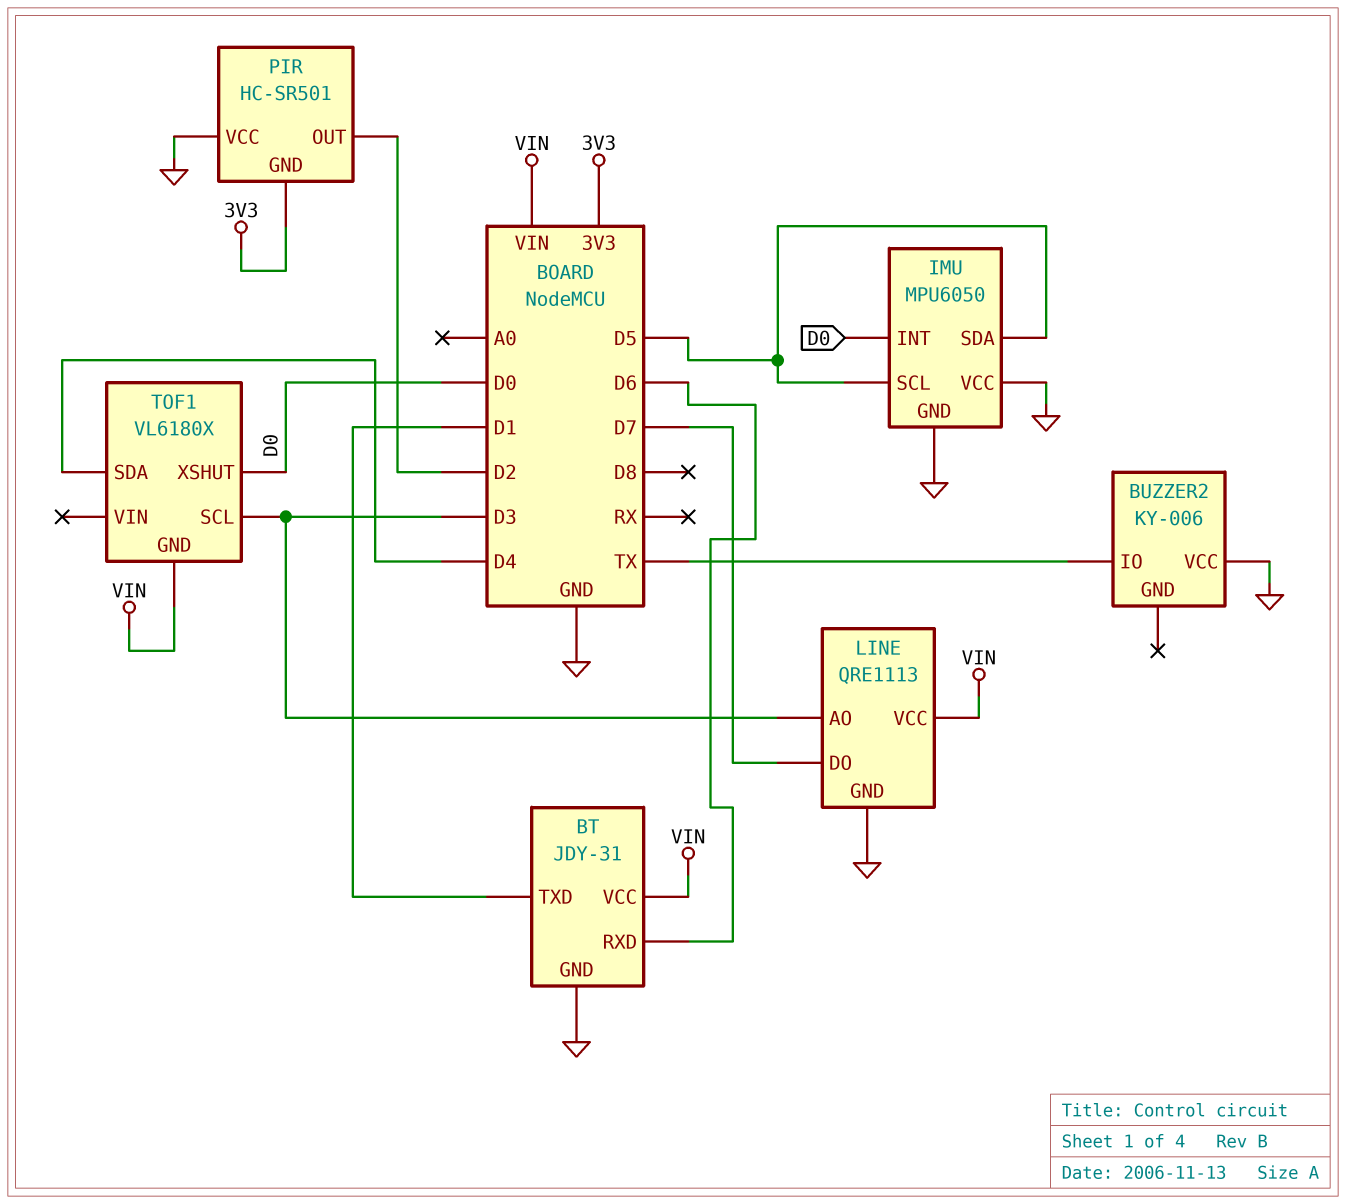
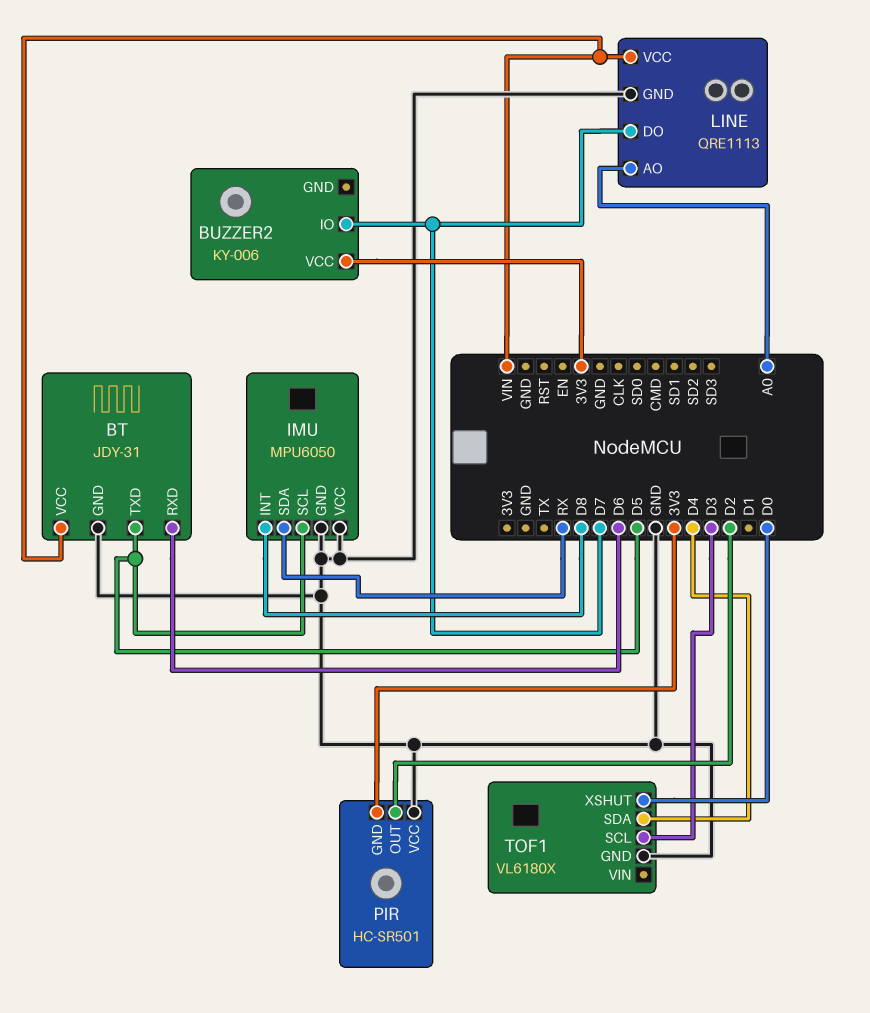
BT pin TXD: D1 -> D5
BUZZER2 pin IO: TX -> D7
BUZZER2 pin VCC: GND -> 3V3
IMU pin INT: D0 -> D8
IMU pin SDA: D5 -> RX
LINE pin AO: D3 -> A0
TOF1 pin GND: VIN -> GND

